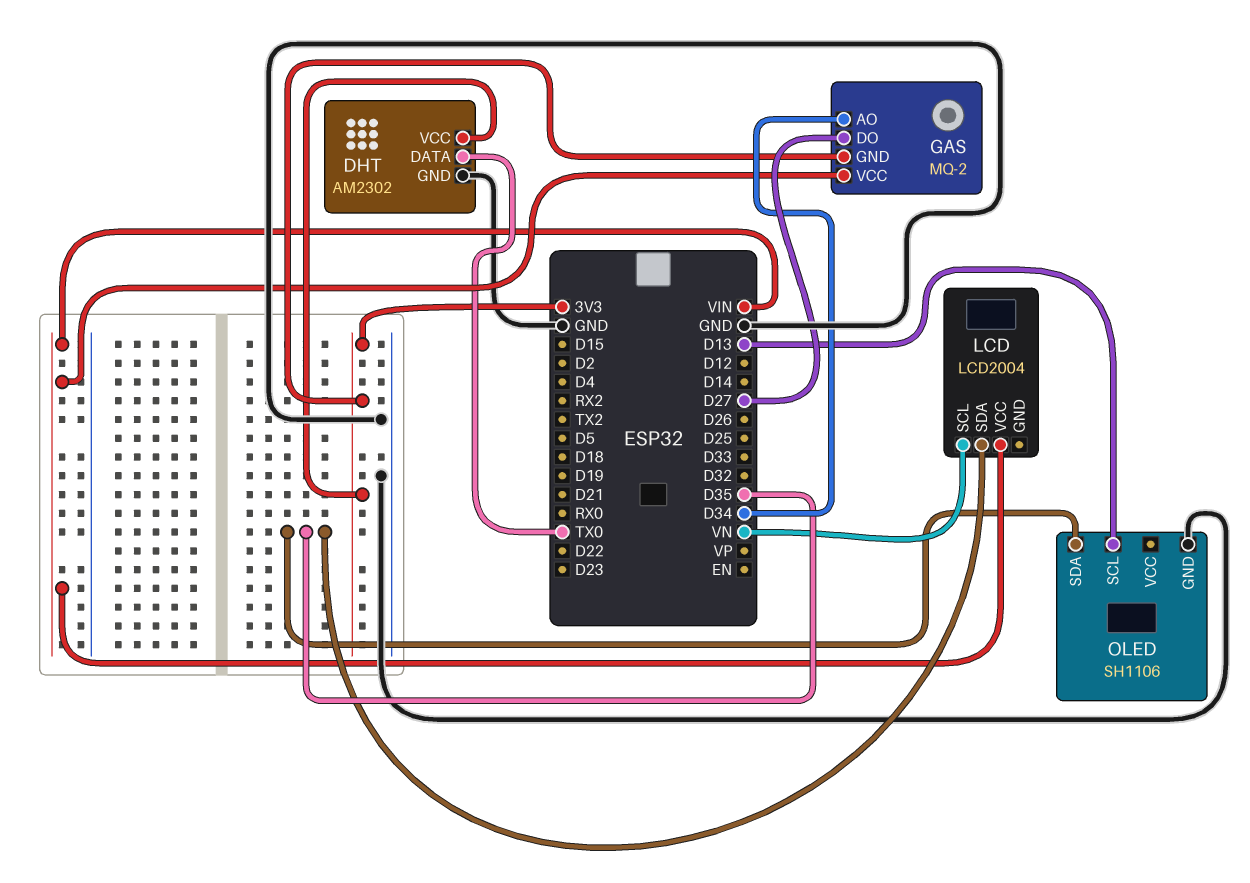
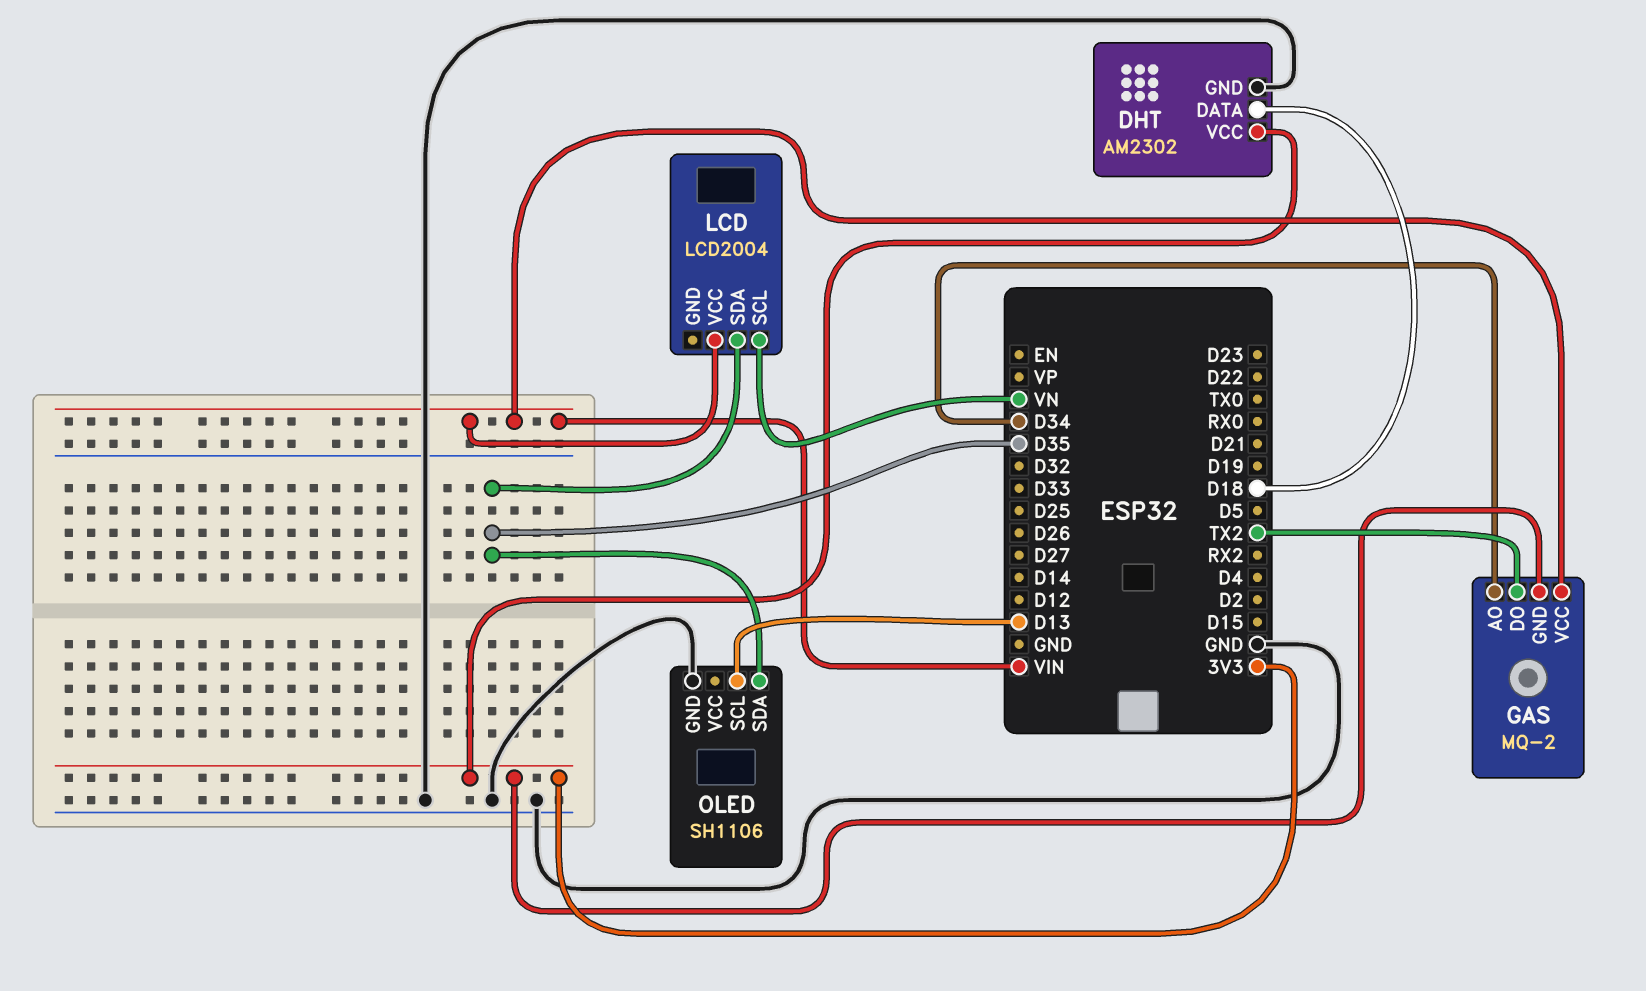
DHT pin DATA: TX0 -> D18
GAS pin DO: D27 -> TX2

